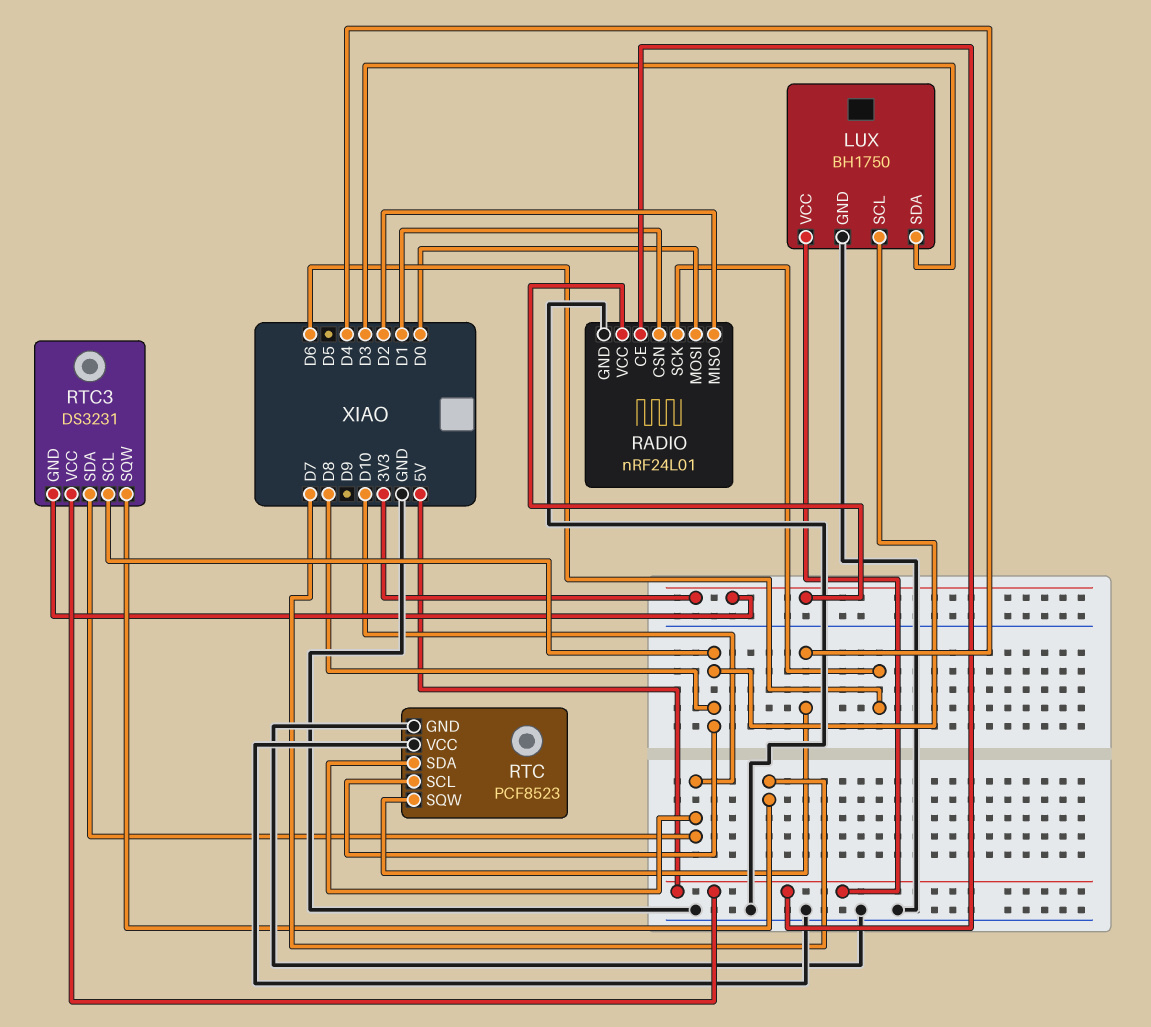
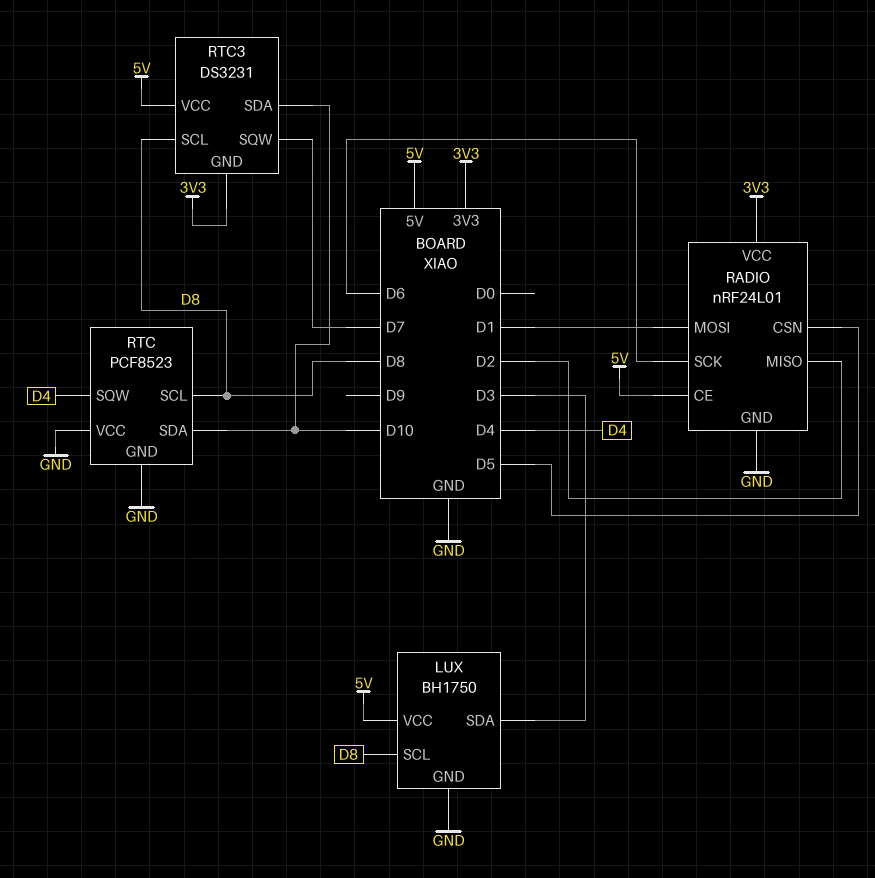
RADIO pin CSN: D1 -> D5
RADIO pin MOSI: D0 -> D1

